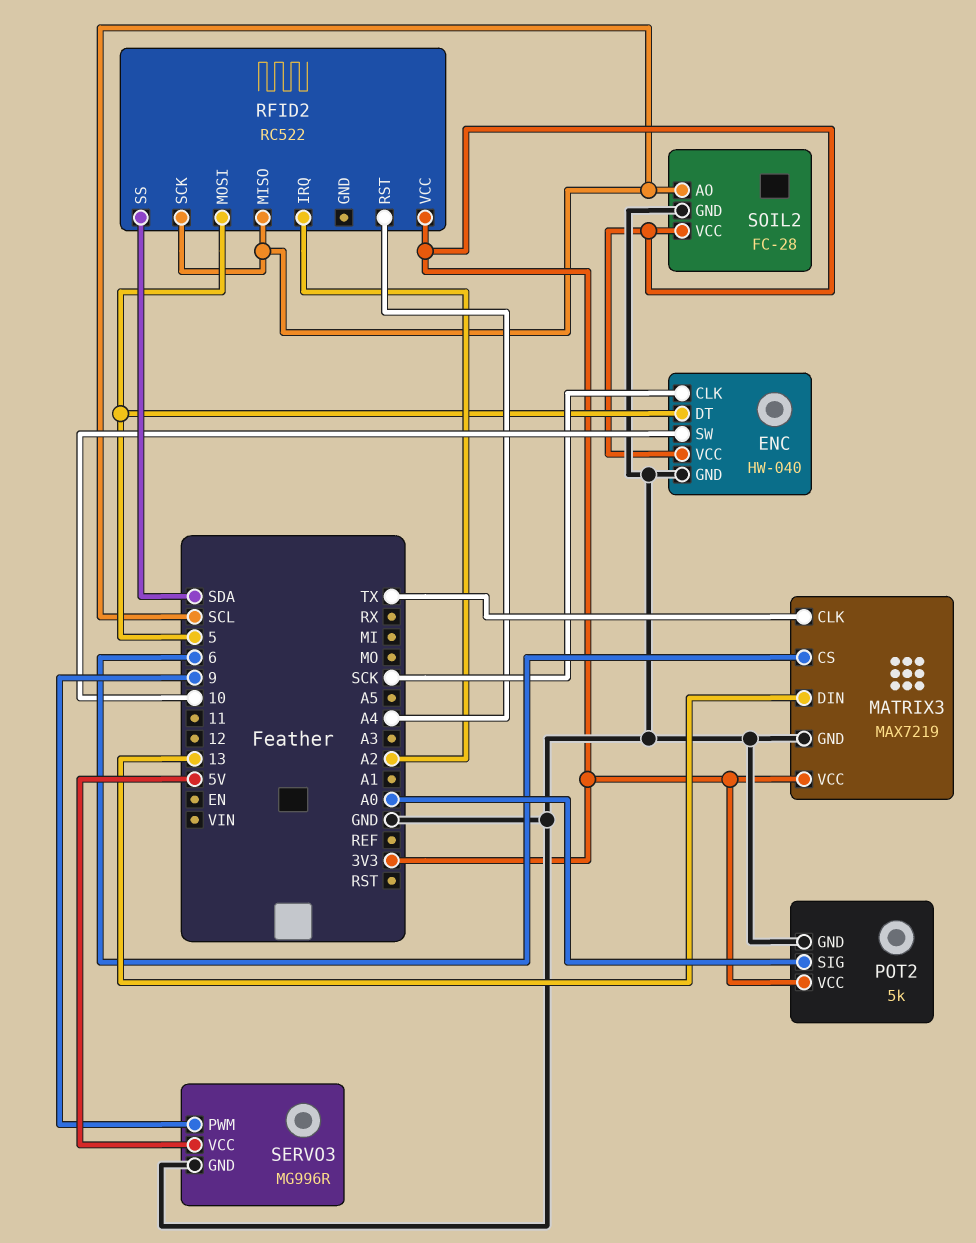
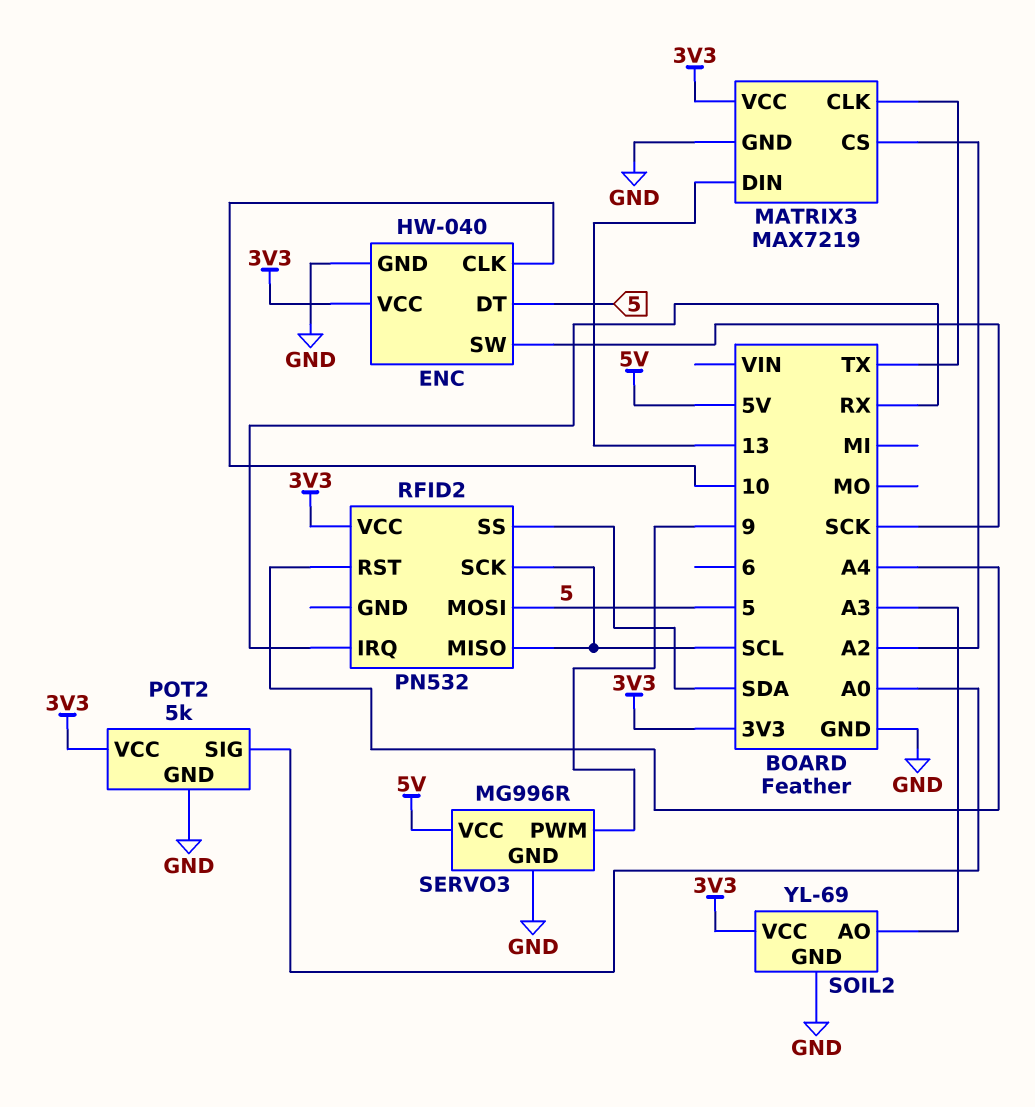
ENC pin CLK: SCK -> 10
ENC pin SW: 10 -> SCK
MATRIX3 pin CS: 6 -> A2
RFID2: RC522 -> PN532
RFID2 pin IRQ: A2 -> RX
SOIL2: FC-28 -> YL-69
SOIL2 pin AO: SCL -> A3

